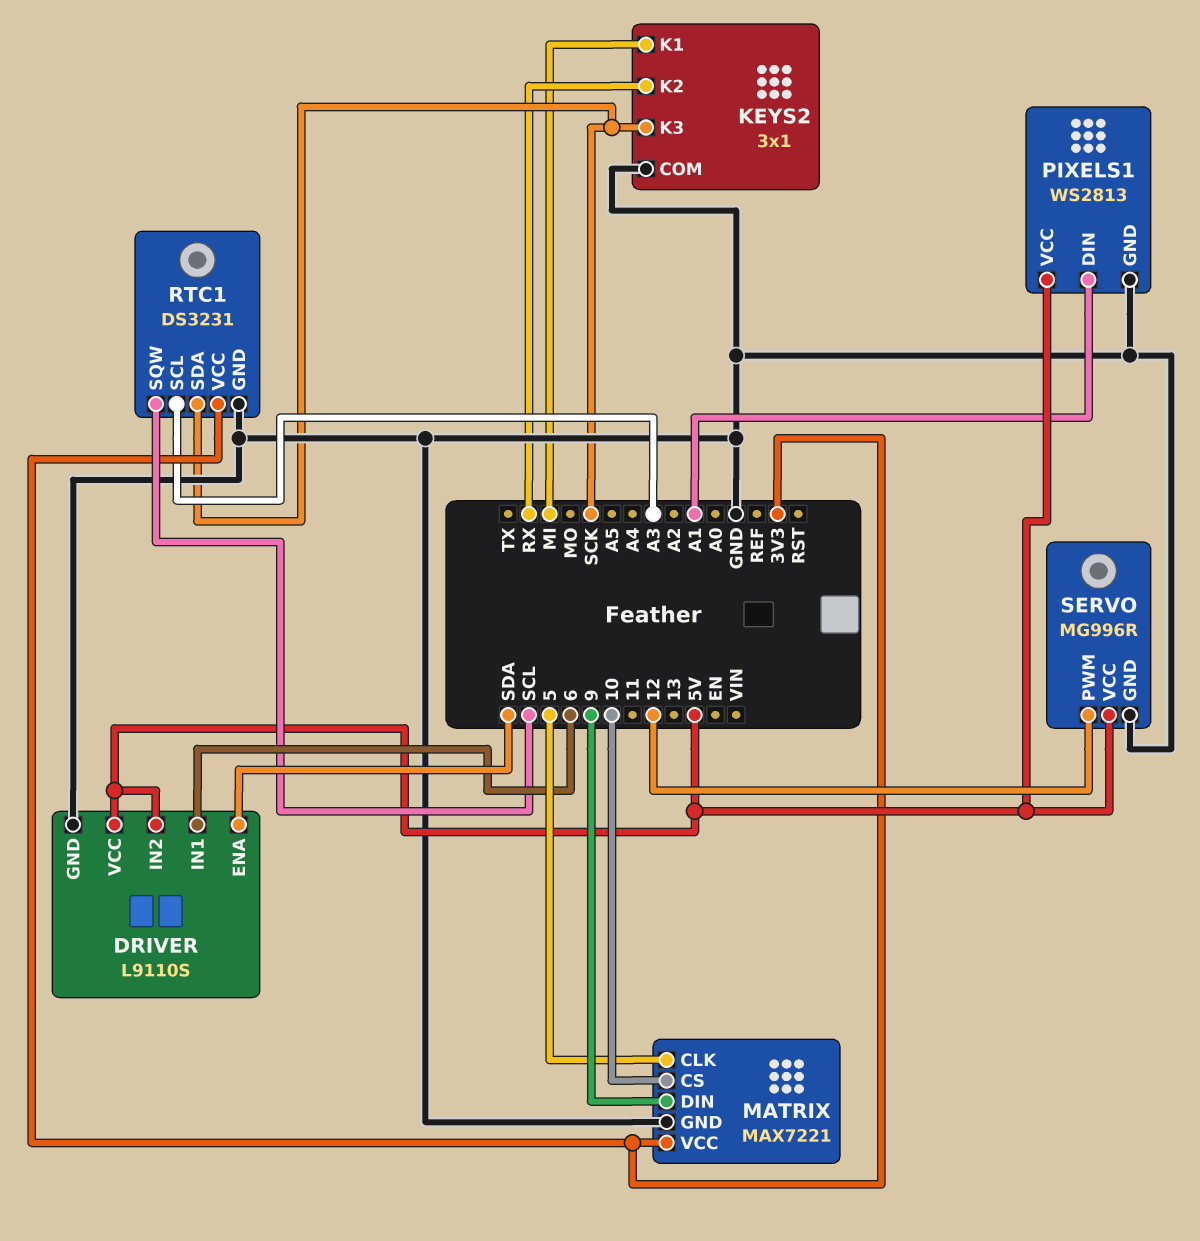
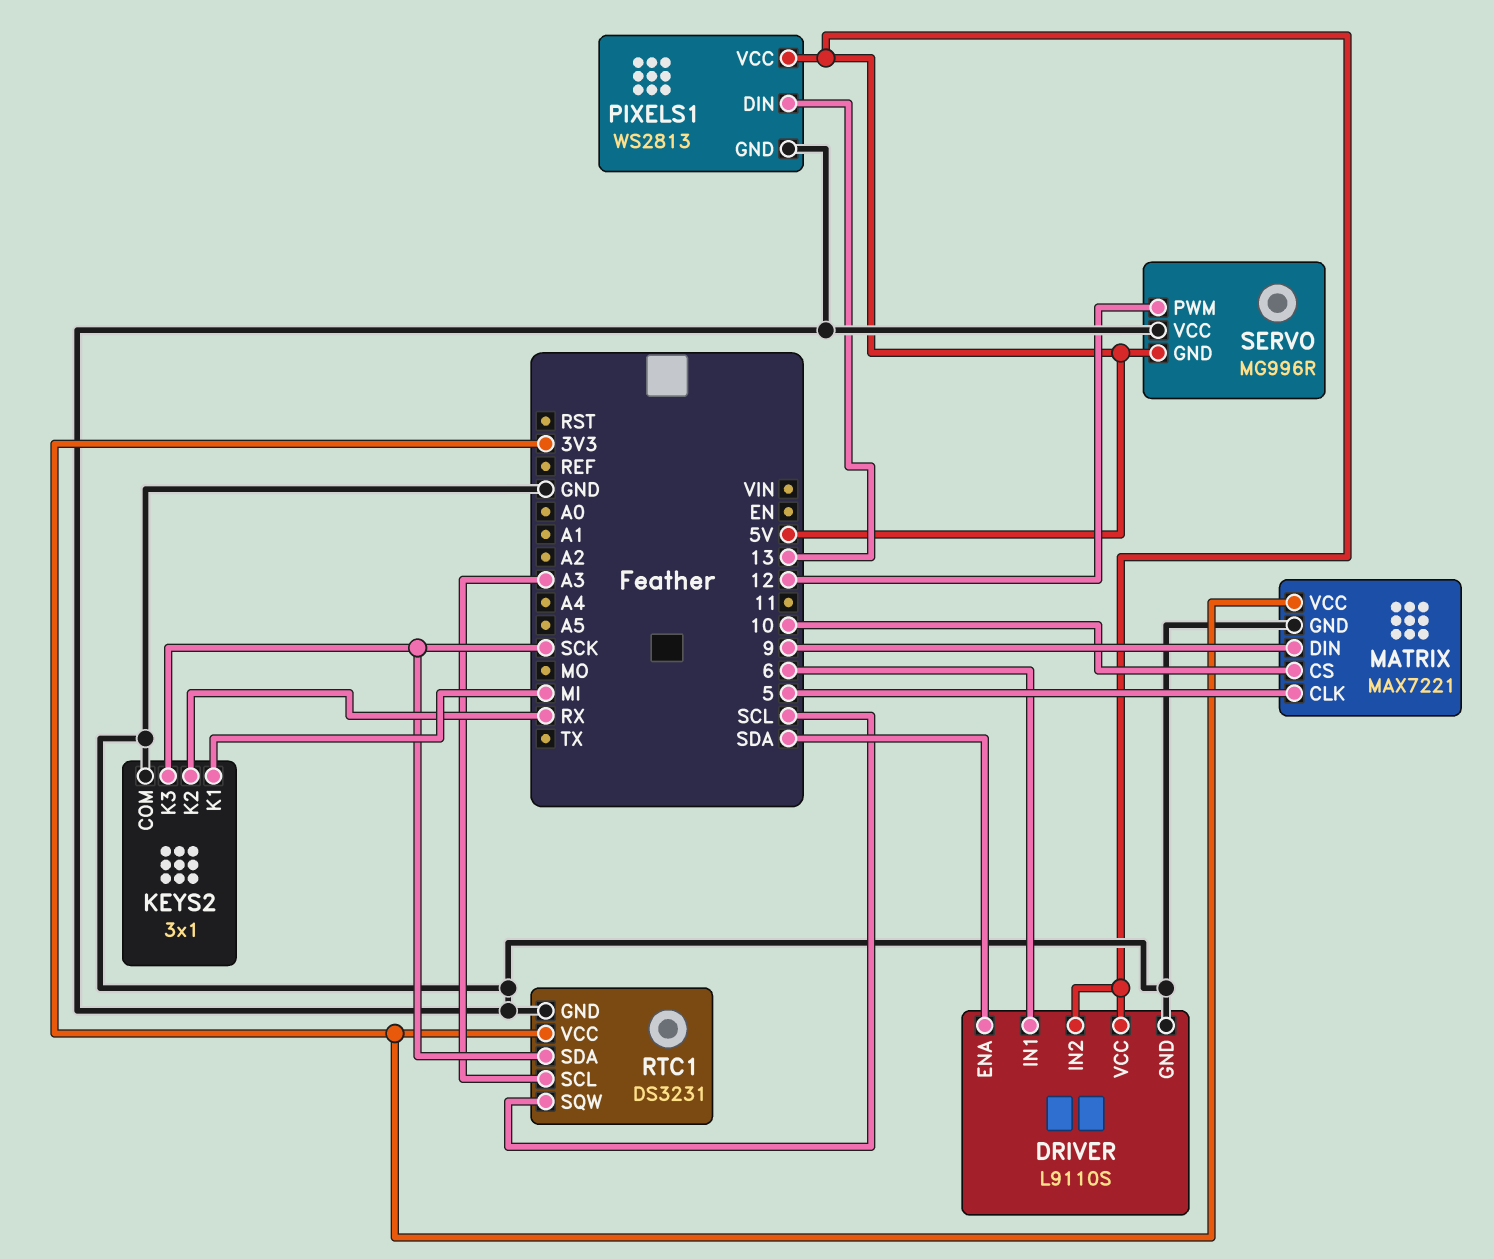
PIXELS1 pin DIN: A1 -> 13
SERVO pin GND: GND -> 5V
SERVO pin VCC: 5V -> GND

